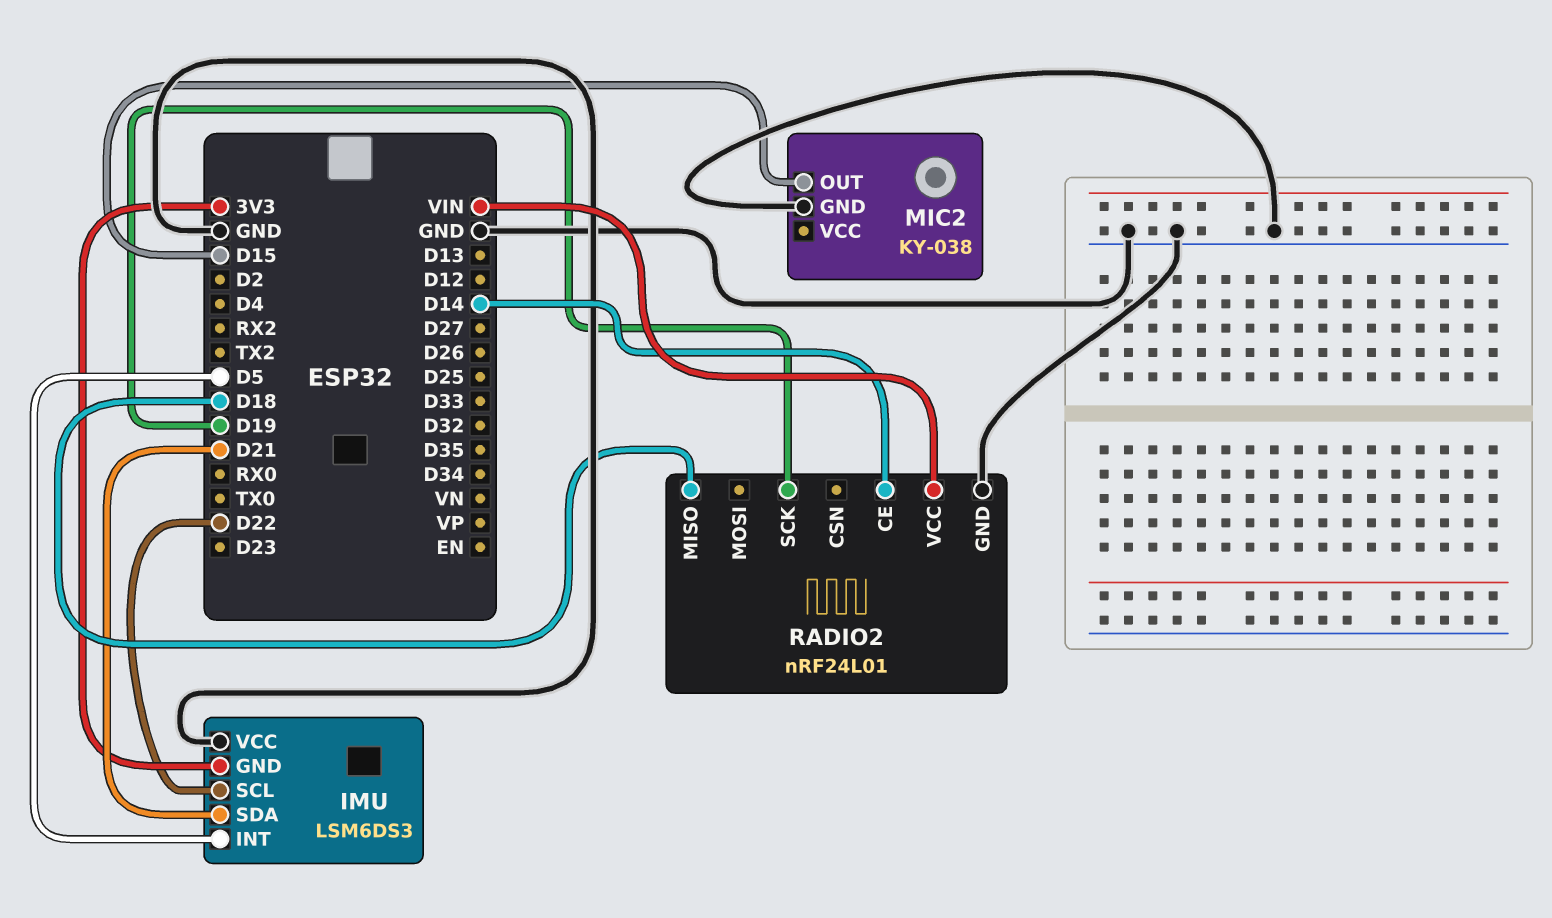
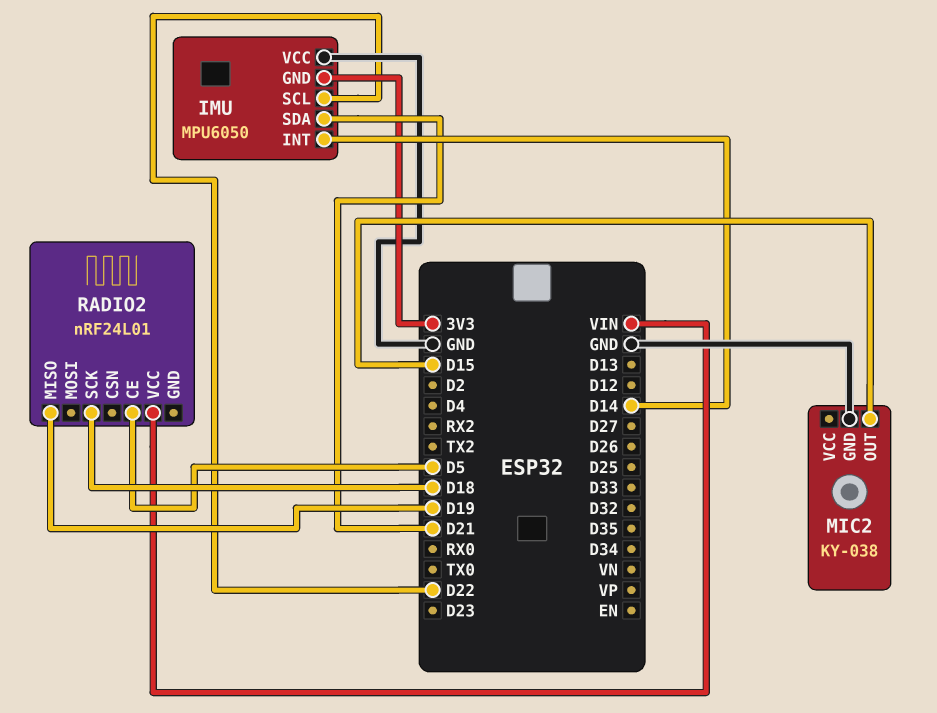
IMU: LSM6DS3 -> MPU6050
IMU pin INT: D5 -> D14
RADIO2 pin CE: D14 -> D5
RADIO2 pin GND: GND -> none
RADIO2 pin MISO: D18 -> D19
RADIO2 pin SCK: D19 -> D18

